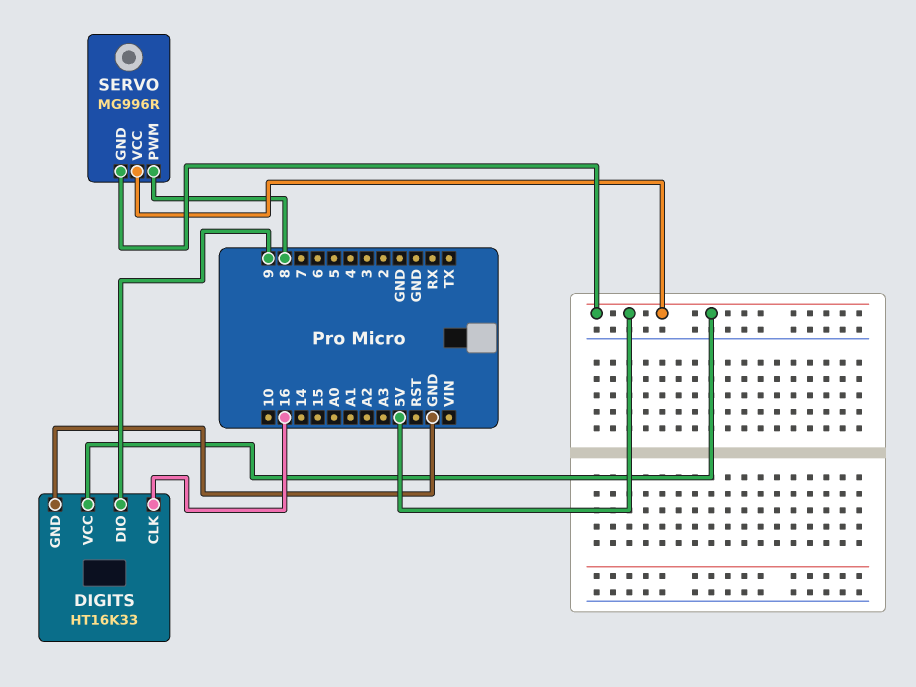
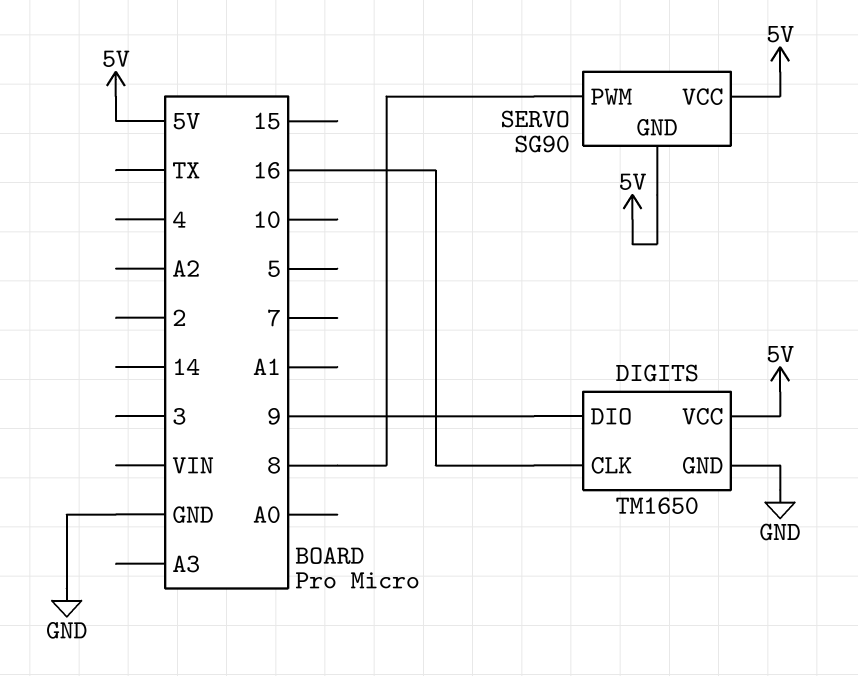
DIGITS: HT16K33 -> TM1650
SERVO: MG996R -> SG90

